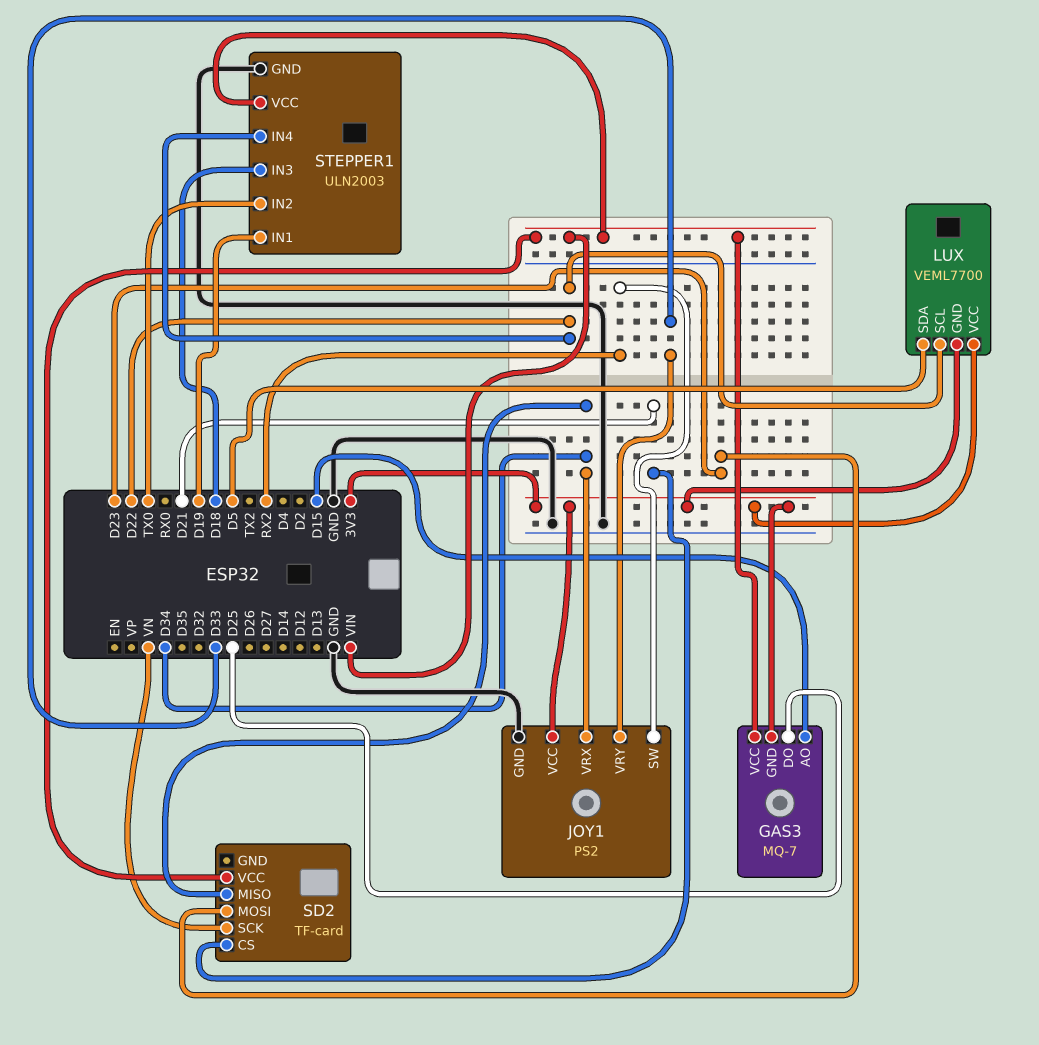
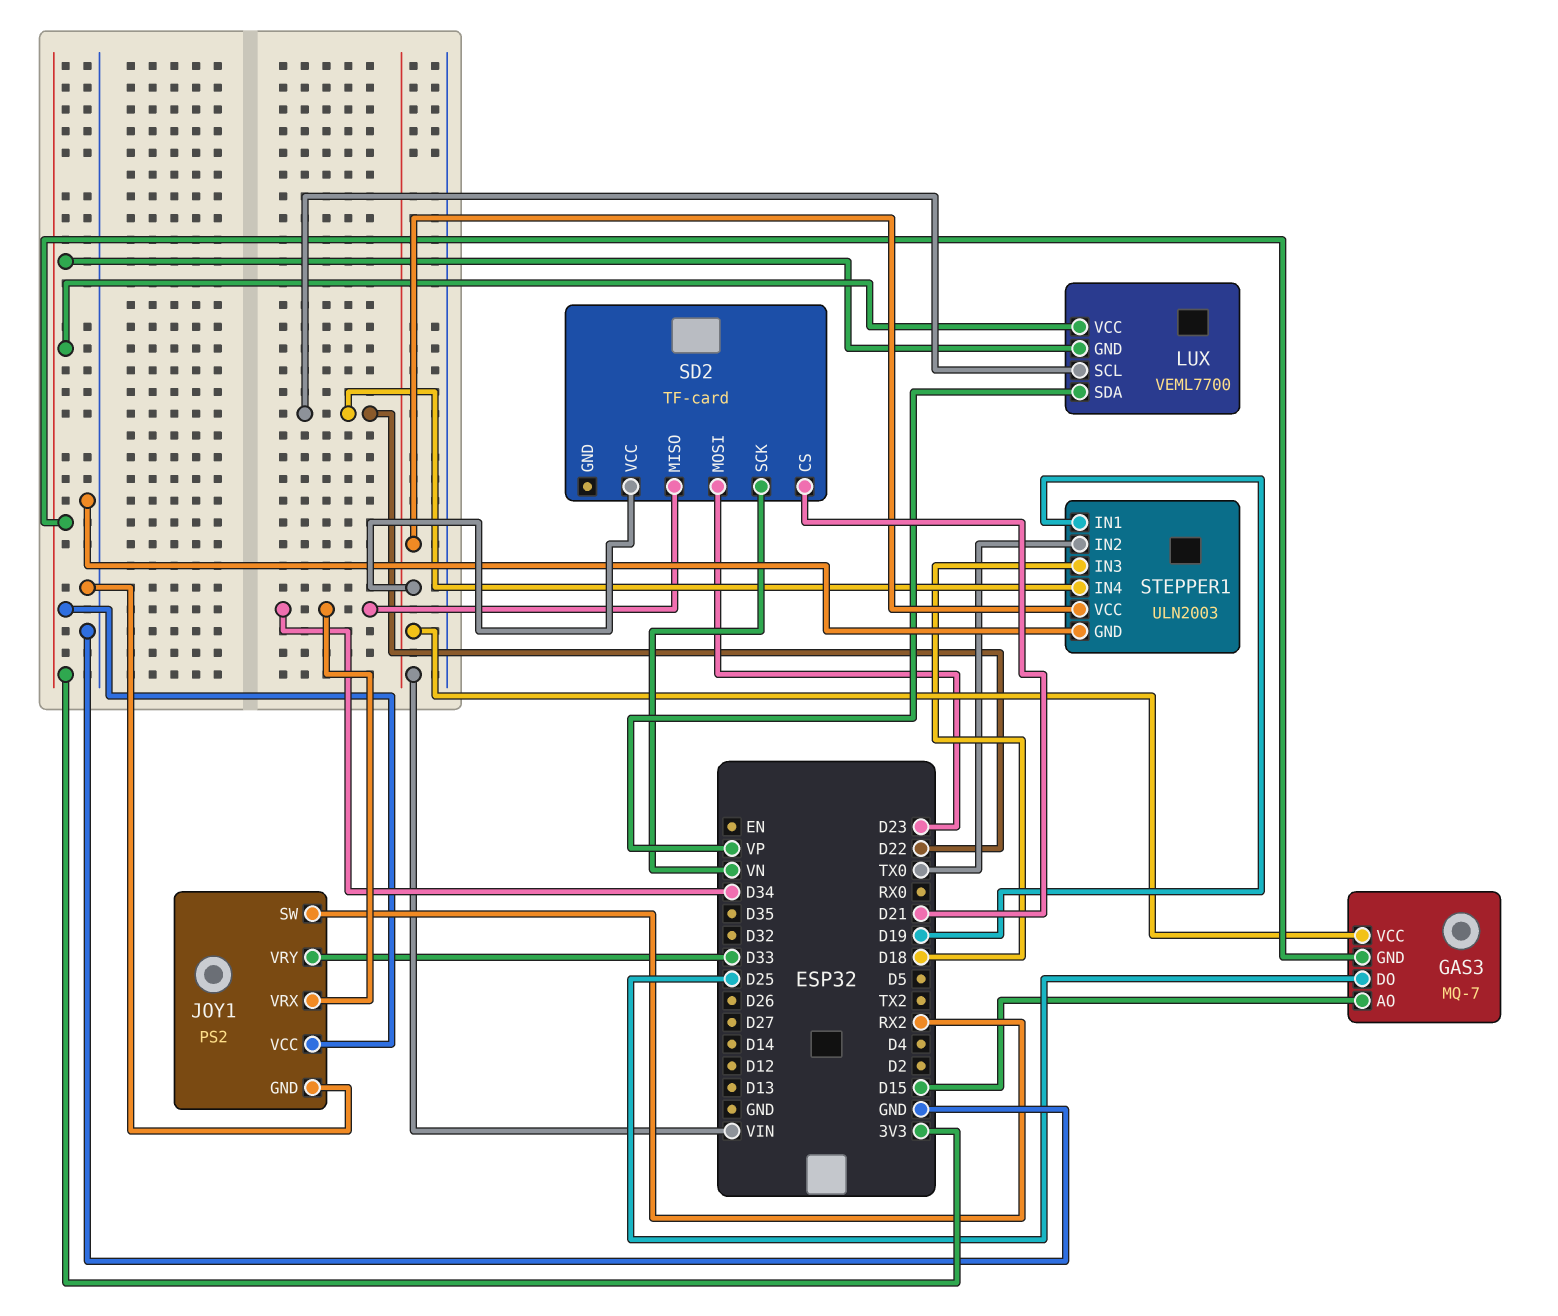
LUX pin SDA: D5 -> VP

